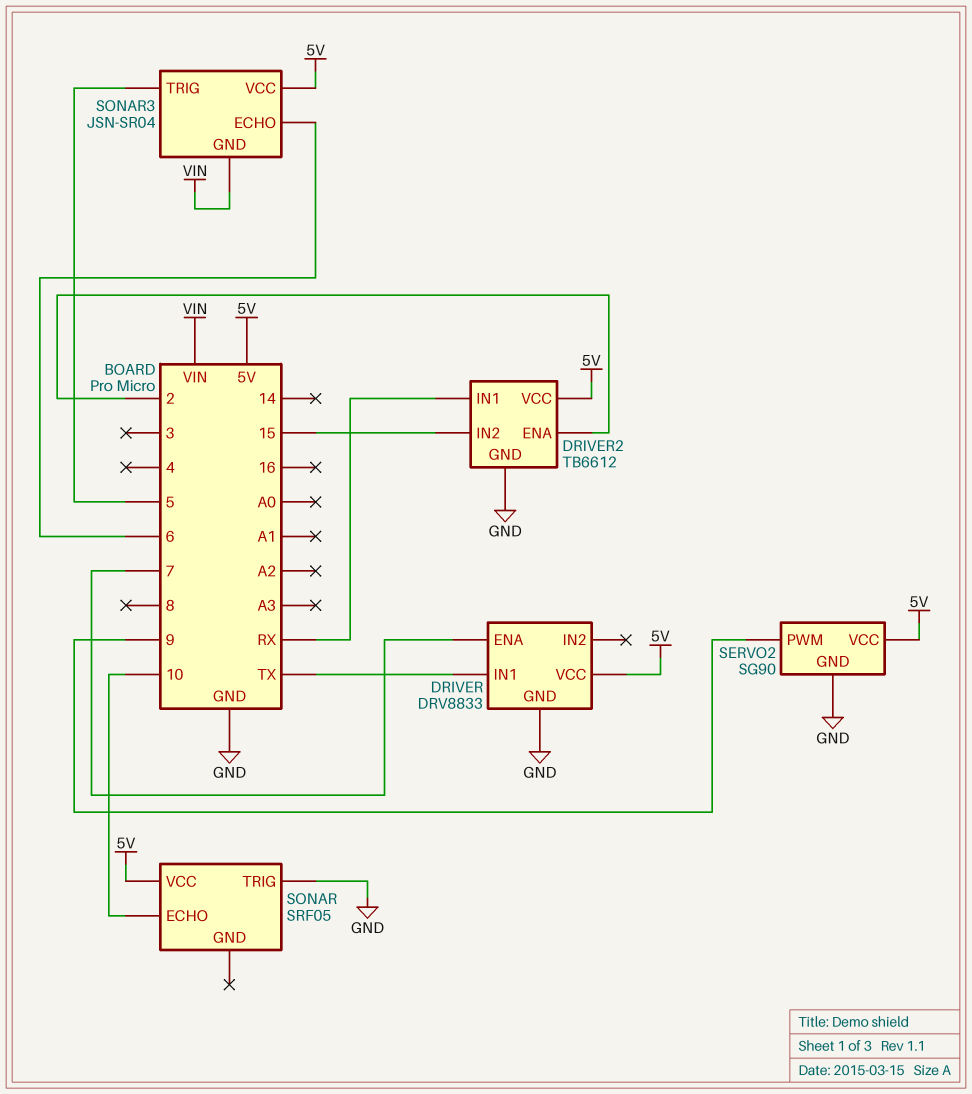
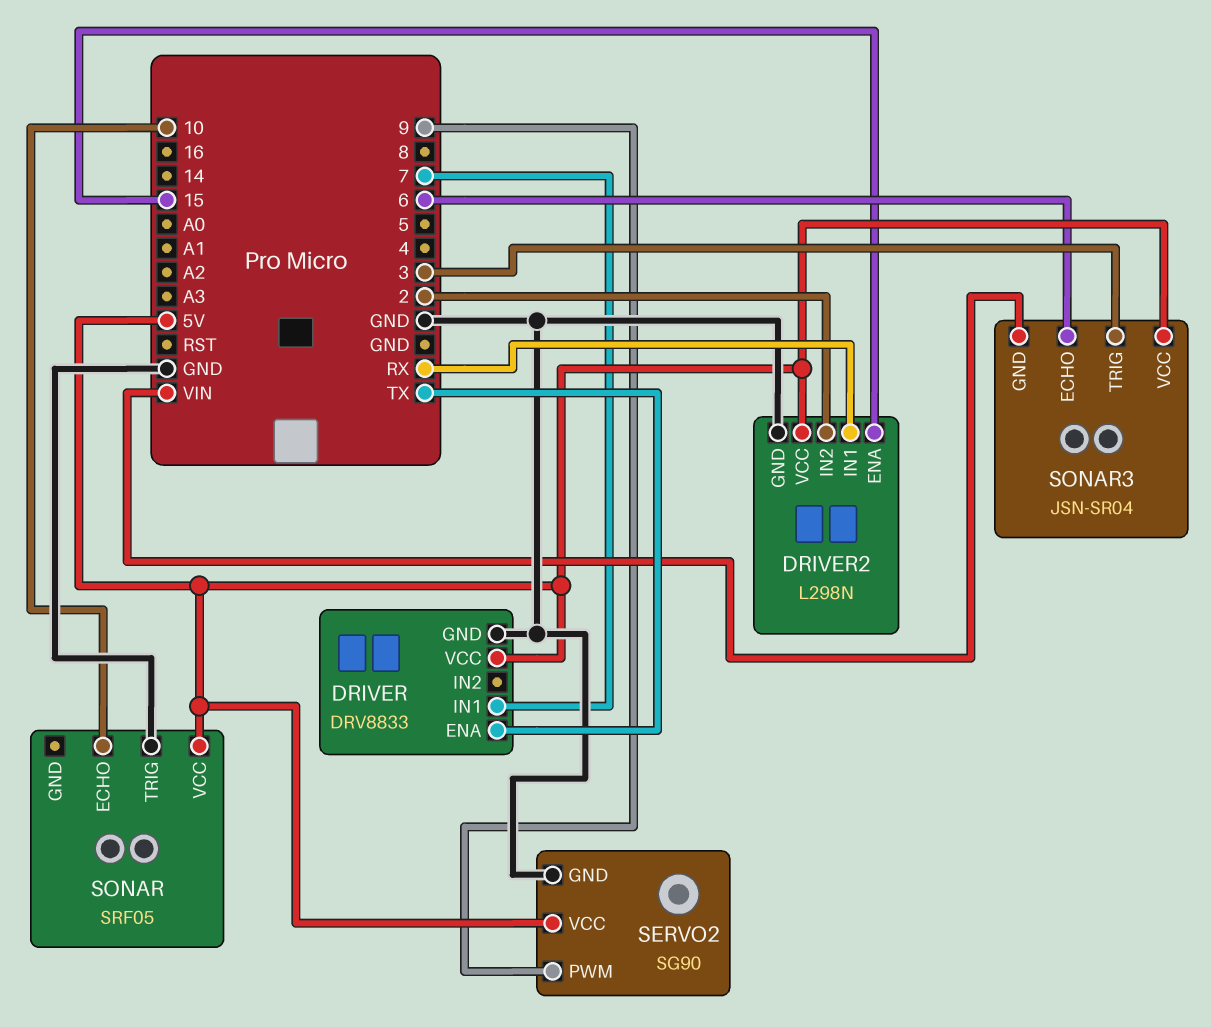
DRIVER pin ENA: 7 -> TX
DRIVER pin IN1: TX -> 7
DRIVER2: TB6612 -> L298N
DRIVER2 pin ENA: 2 -> 15
DRIVER2 pin IN2: 15 -> 2
SONAR3 pin TRIG: 5 -> 3

